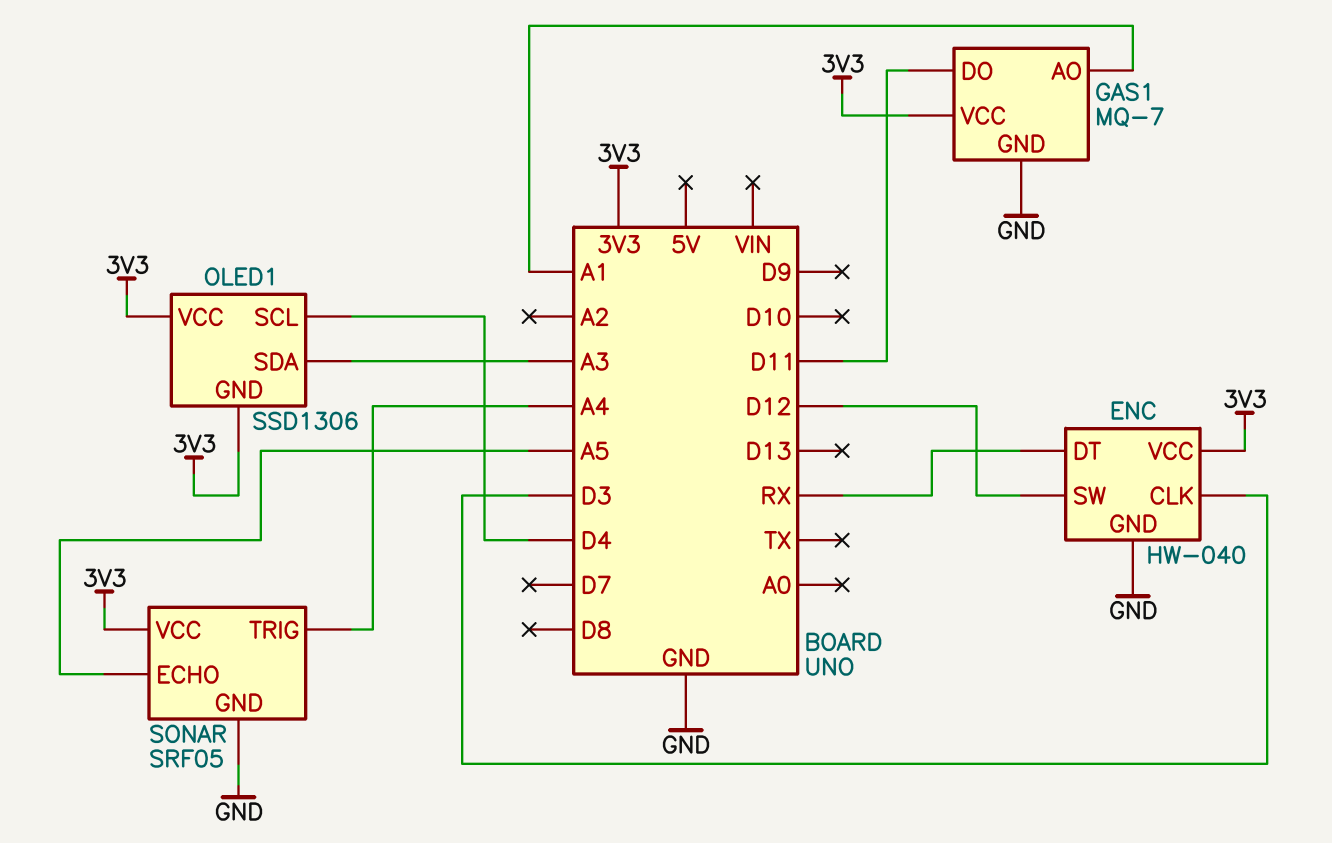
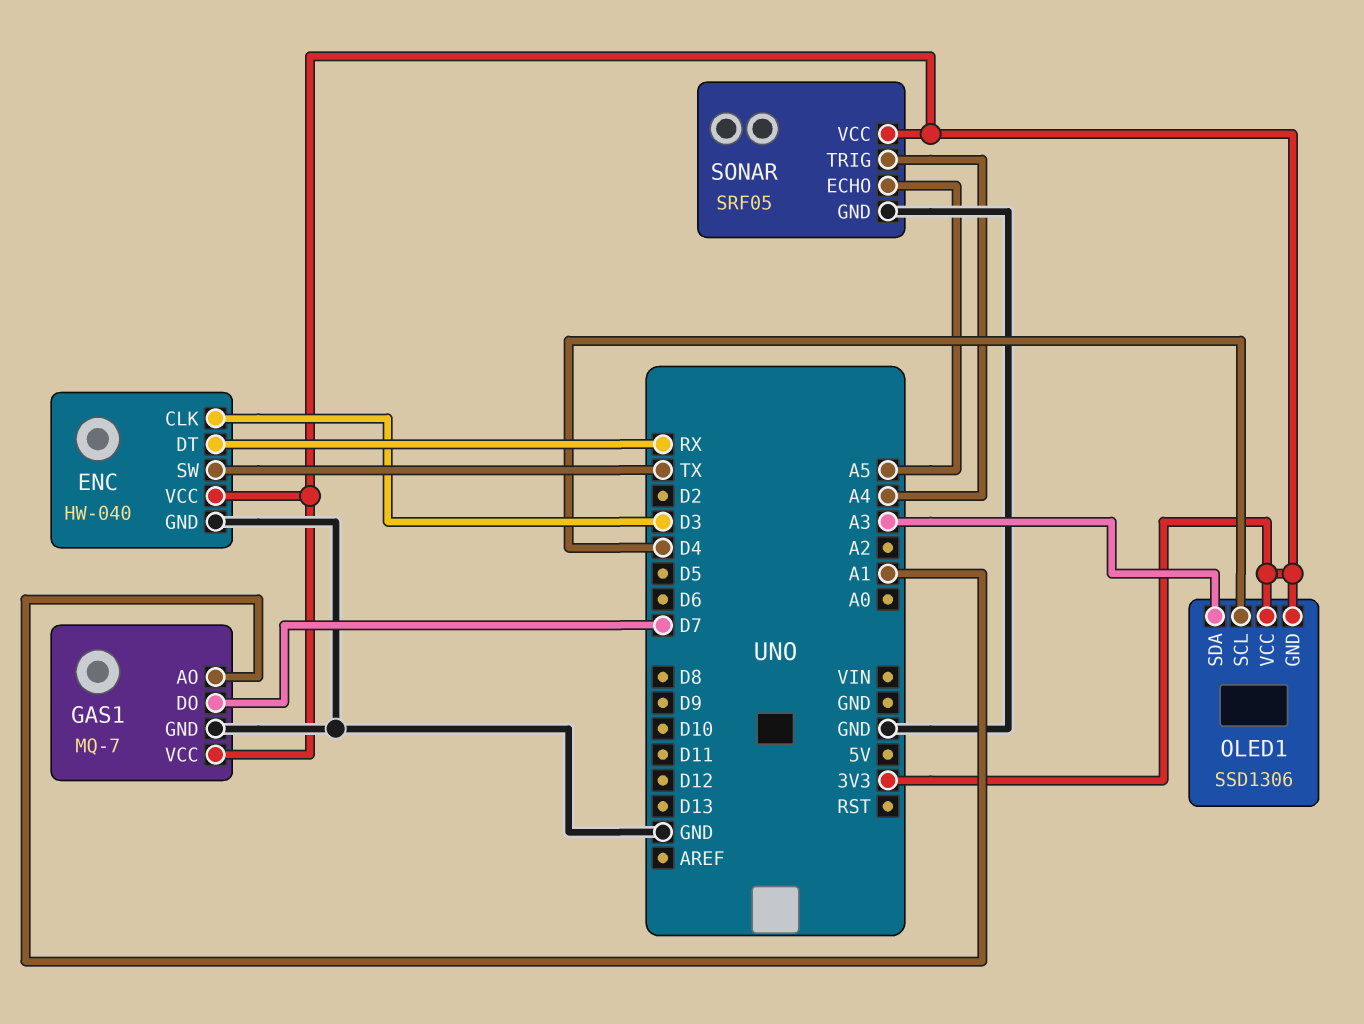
ENC pin SW: D12 -> TX
GAS1 pin DO: D11 -> D7

